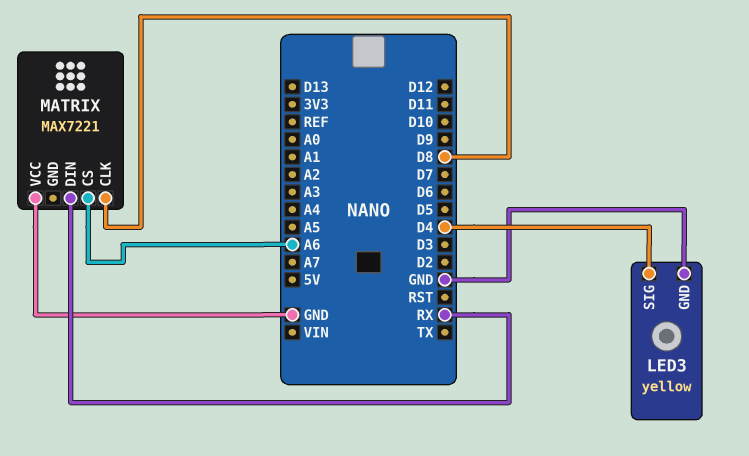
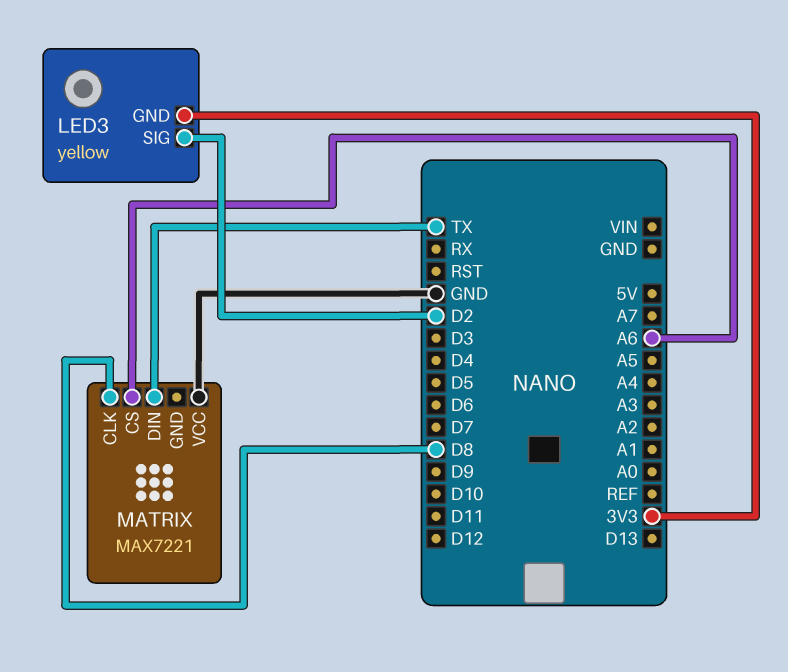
LED3 pin GND: GND -> 3V3
LED3 pin SIG: D4 -> D2
MATRIX pin DIN: RX -> TX

